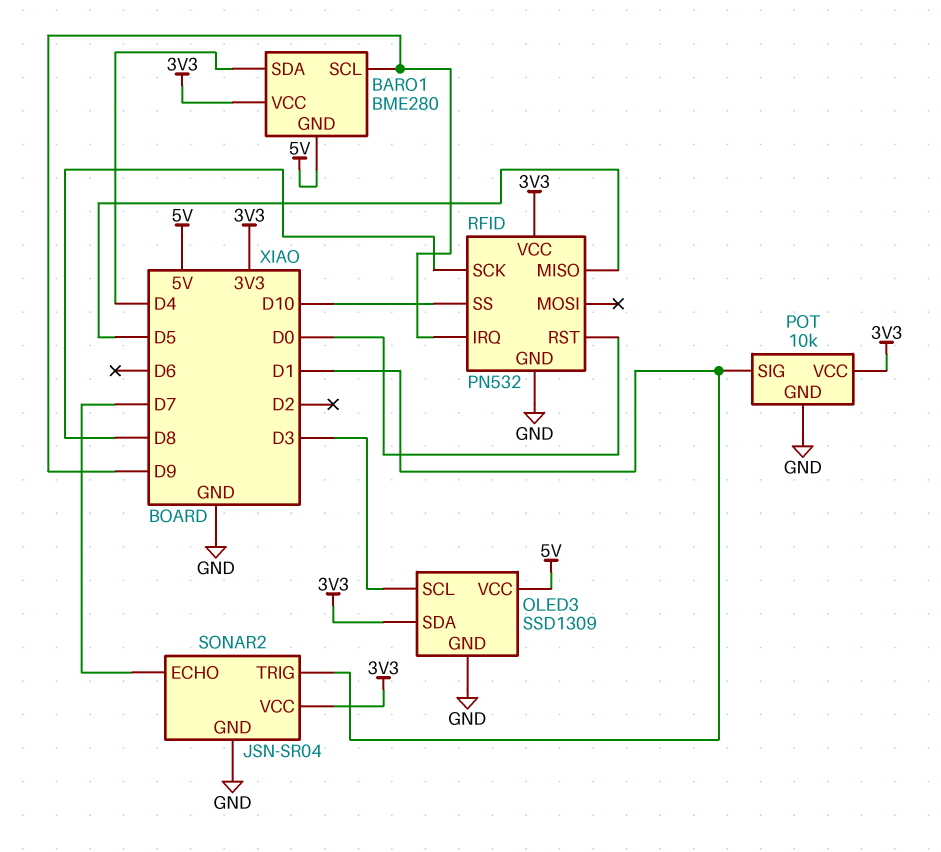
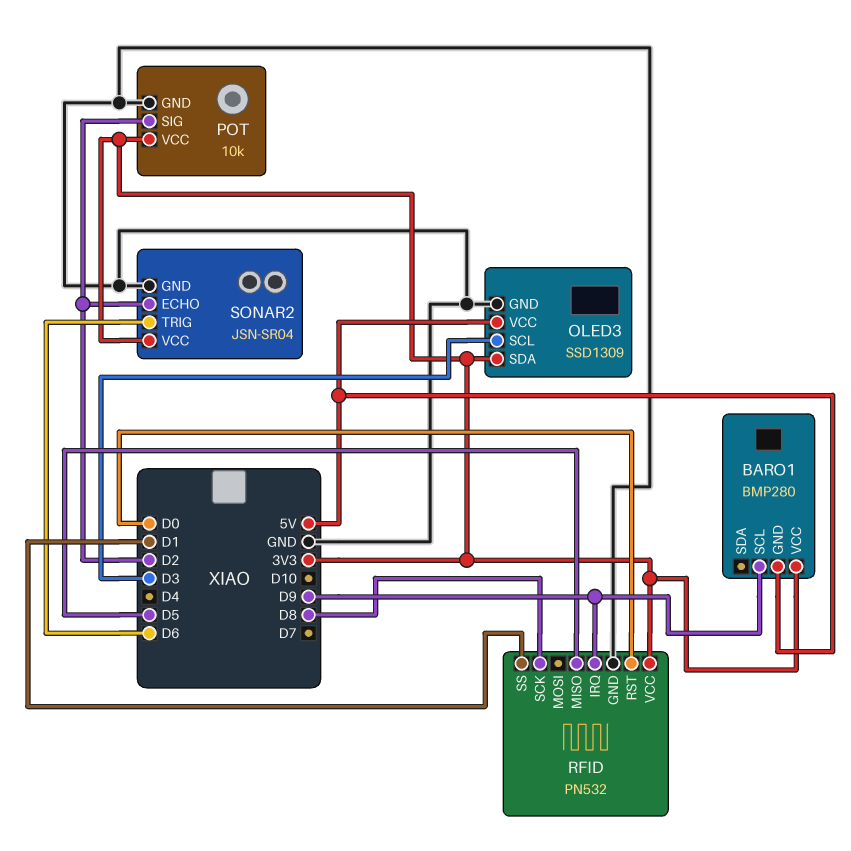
BARO1: BME280 -> BMP280
BARO1 pin SDA: D4 -> none
POT pin SIG: D1 -> D2
RFID pin SS: D10 -> D1
SONAR2 pin ECHO: D7 -> D2
SONAR2 pin TRIG: D1 -> D6

